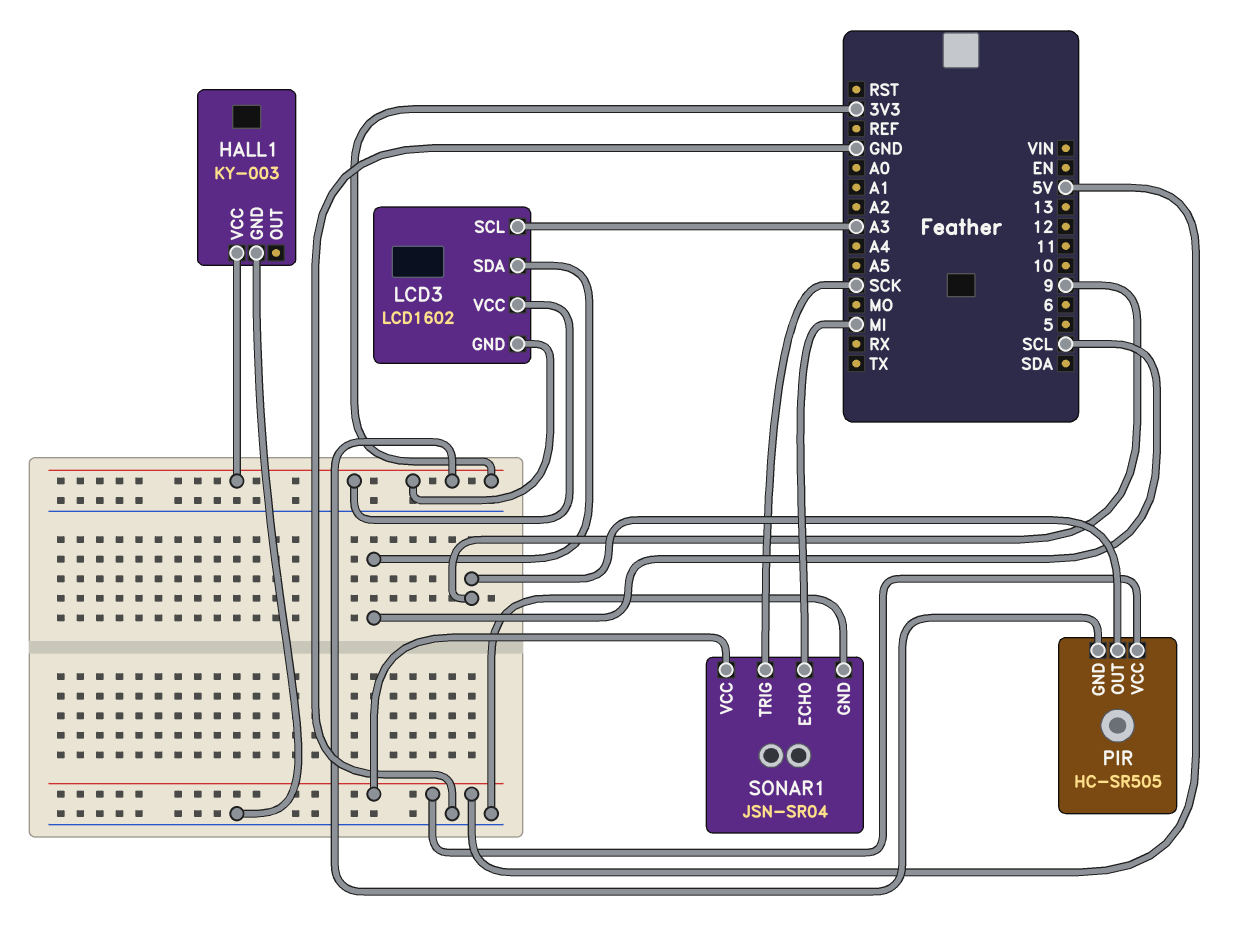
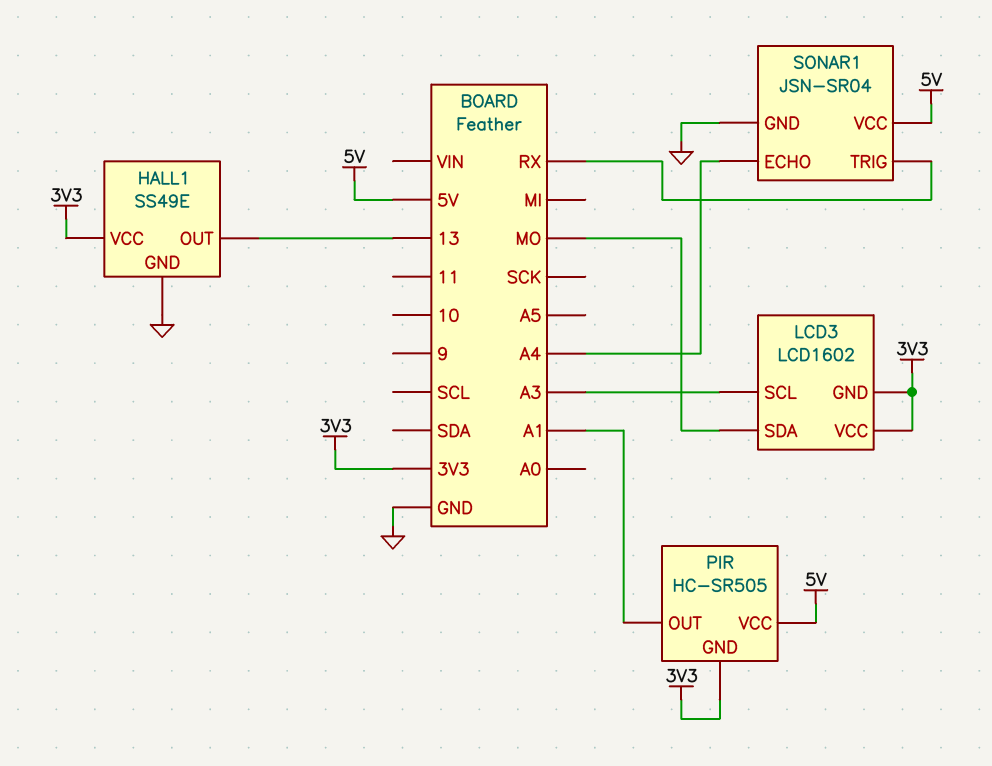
HALL1: KY-003 -> SS49E
HALL1 pin OUT: none -> 13
LCD3 pin SDA: SCL -> MO
PIR pin OUT: 9 -> A1
SONAR1 pin ECHO: MI -> A4
SONAR1 pin TRIG: SCK -> RX

